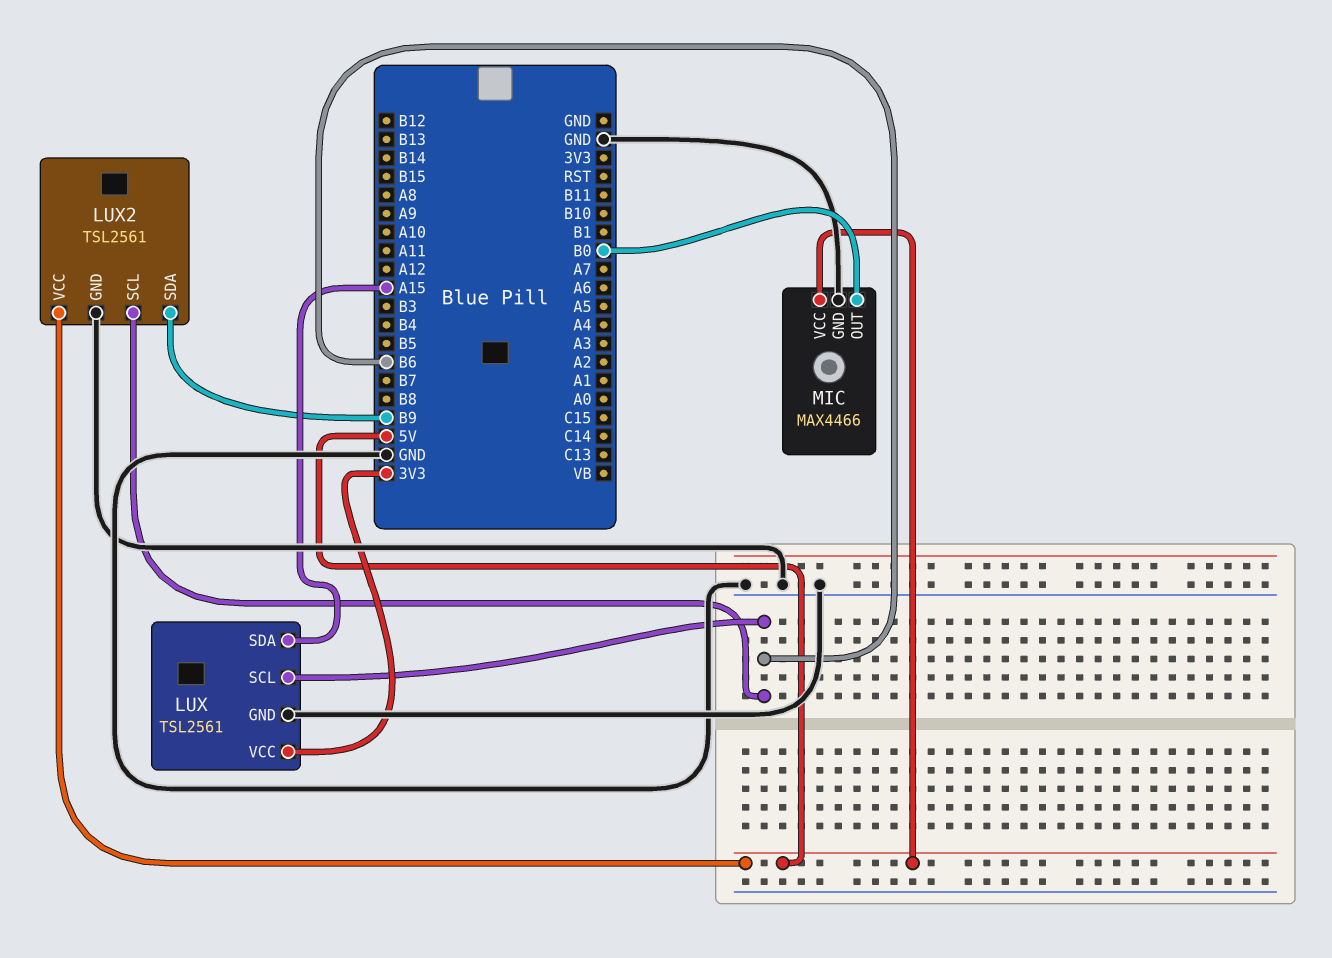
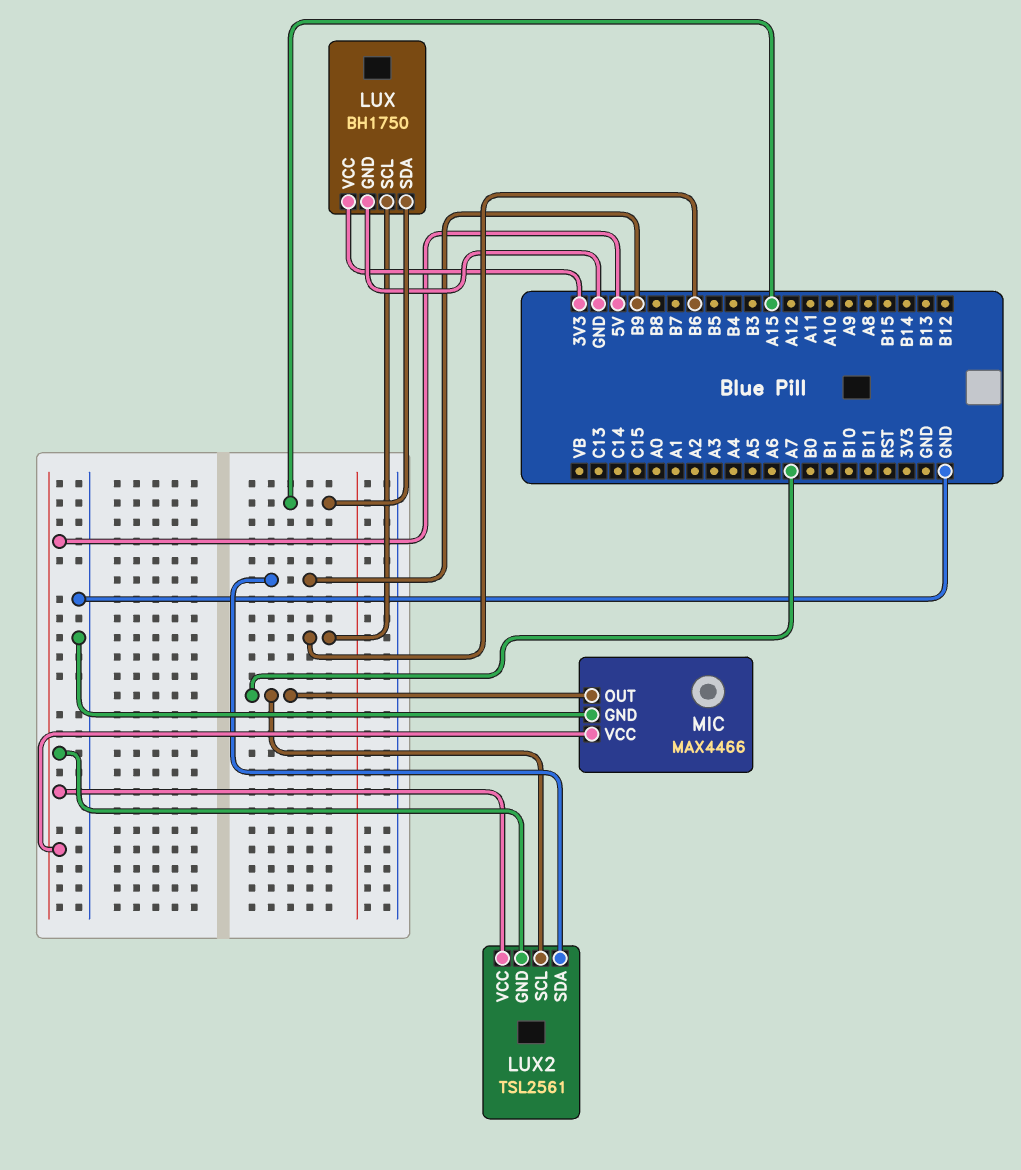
LUX: TSL2561 -> BH1750
LUX2 pin GND: GND -> 5V
LUX2 pin SCL: B6 -> A7
MIC pin OUT: B0 -> A7

